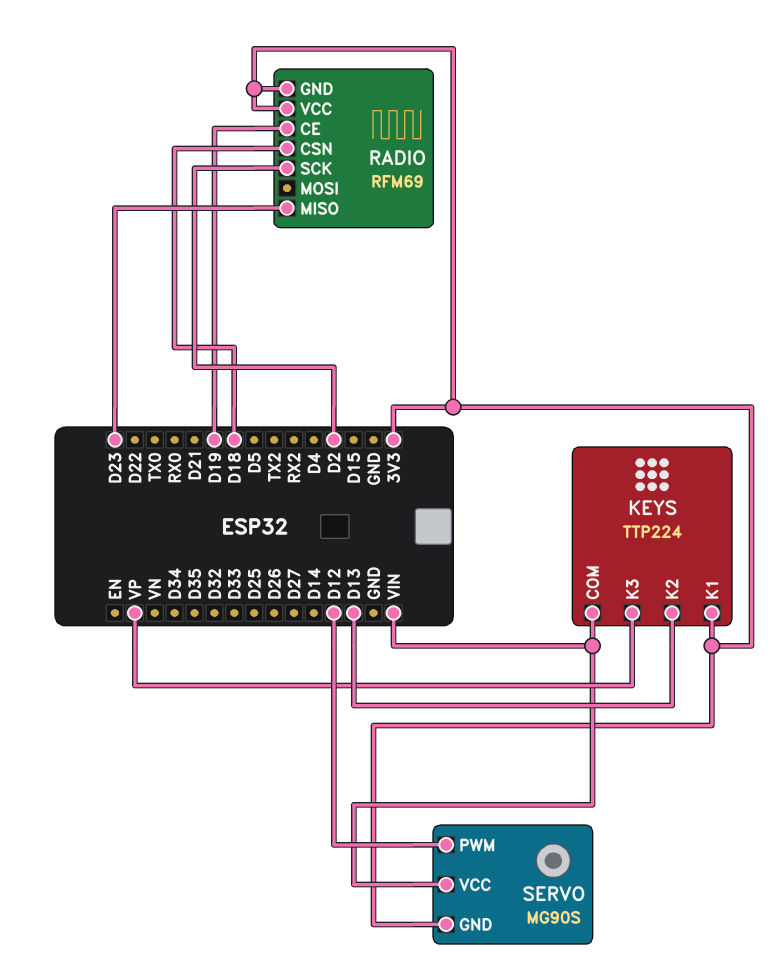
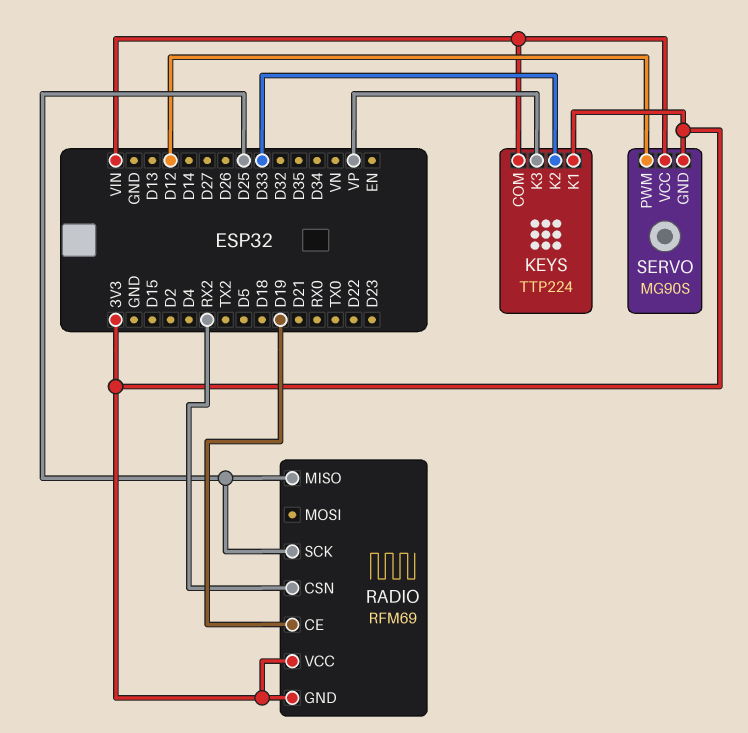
KEYS pin K2: D13 -> D33
RADIO pin CSN: D18 -> RX2
RADIO pin MISO: D23 -> D25
RADIO pin SCK: D2 -> D25

